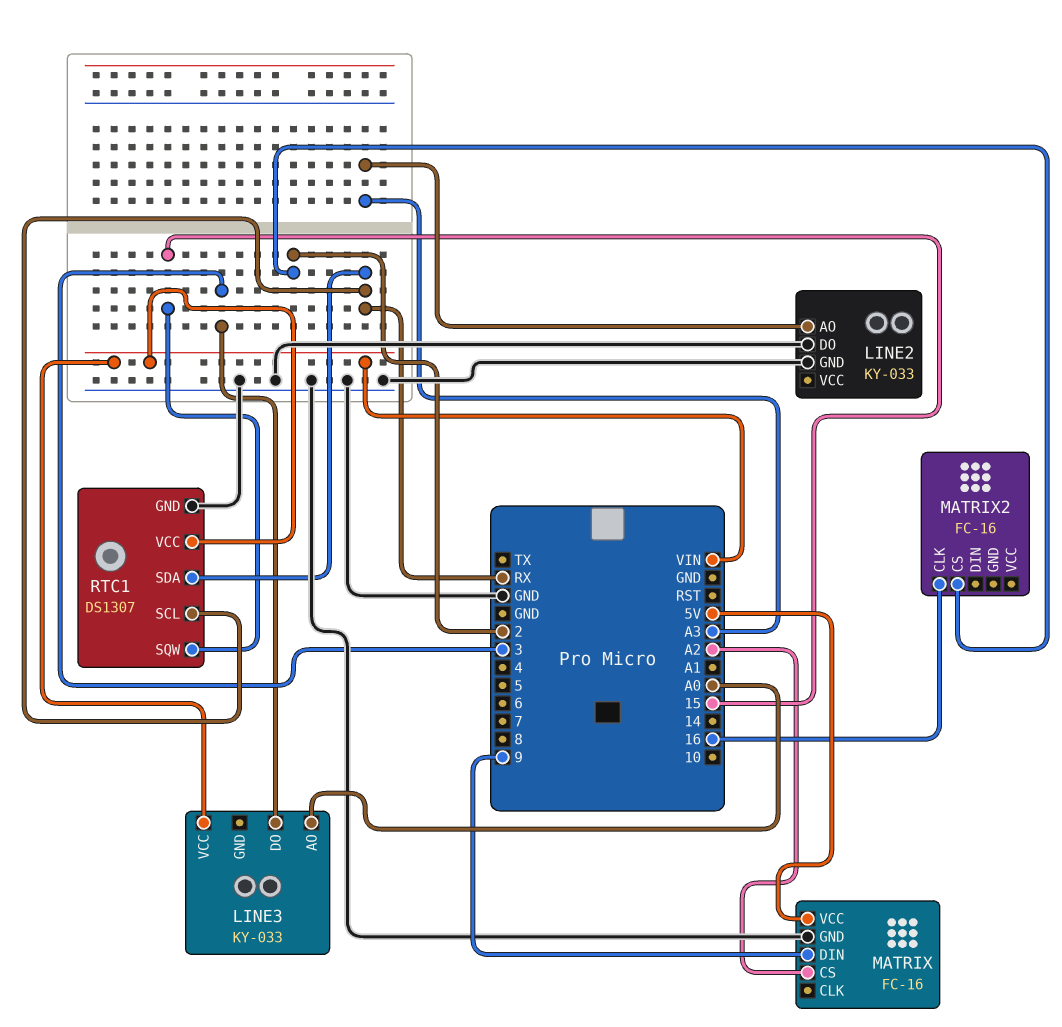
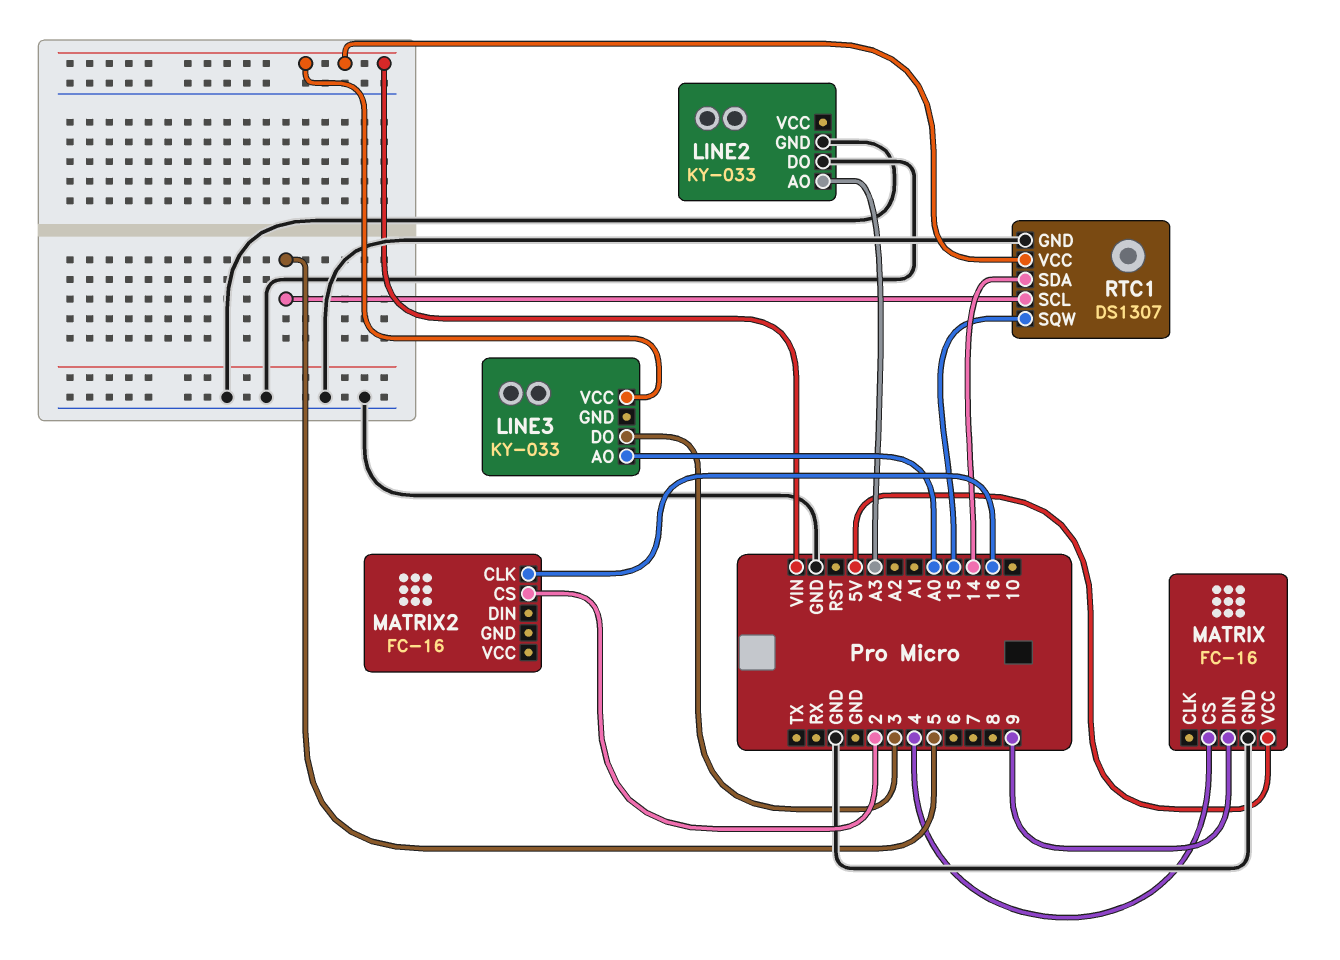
MATRIX pin CS: A2 -> 4
RTC1 pin SCL: RX -> 5
RTC1 pin SDA: RX -> 14

